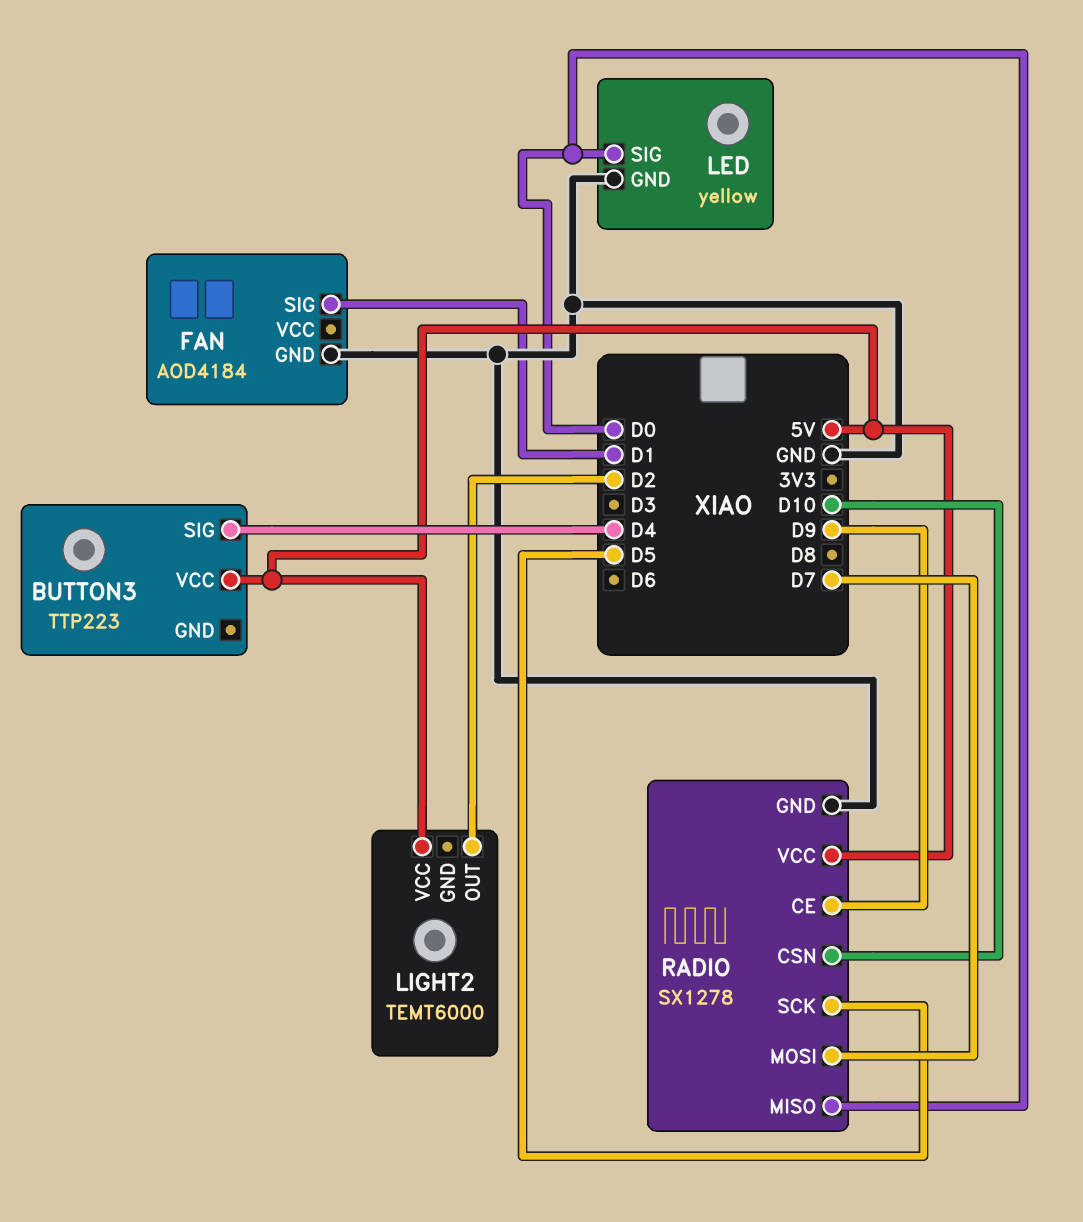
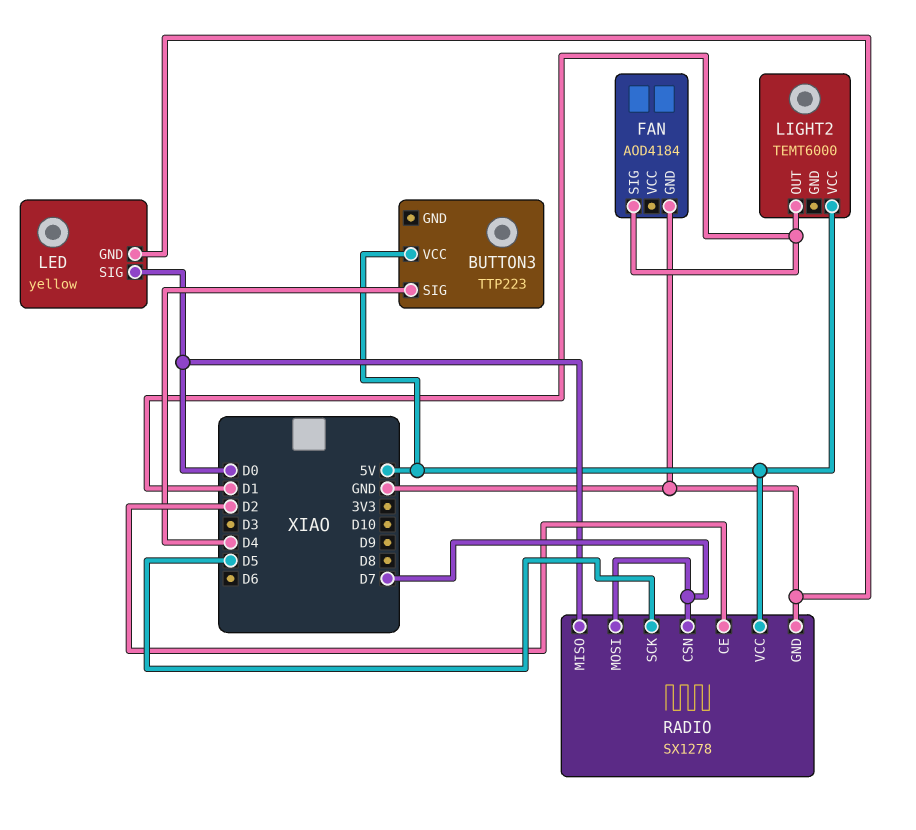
LIGHT2 pin OUT: D2 -> D1
RADIO pin CE: D9 -> D2
RADIO pin CSN: D10 -> D7

